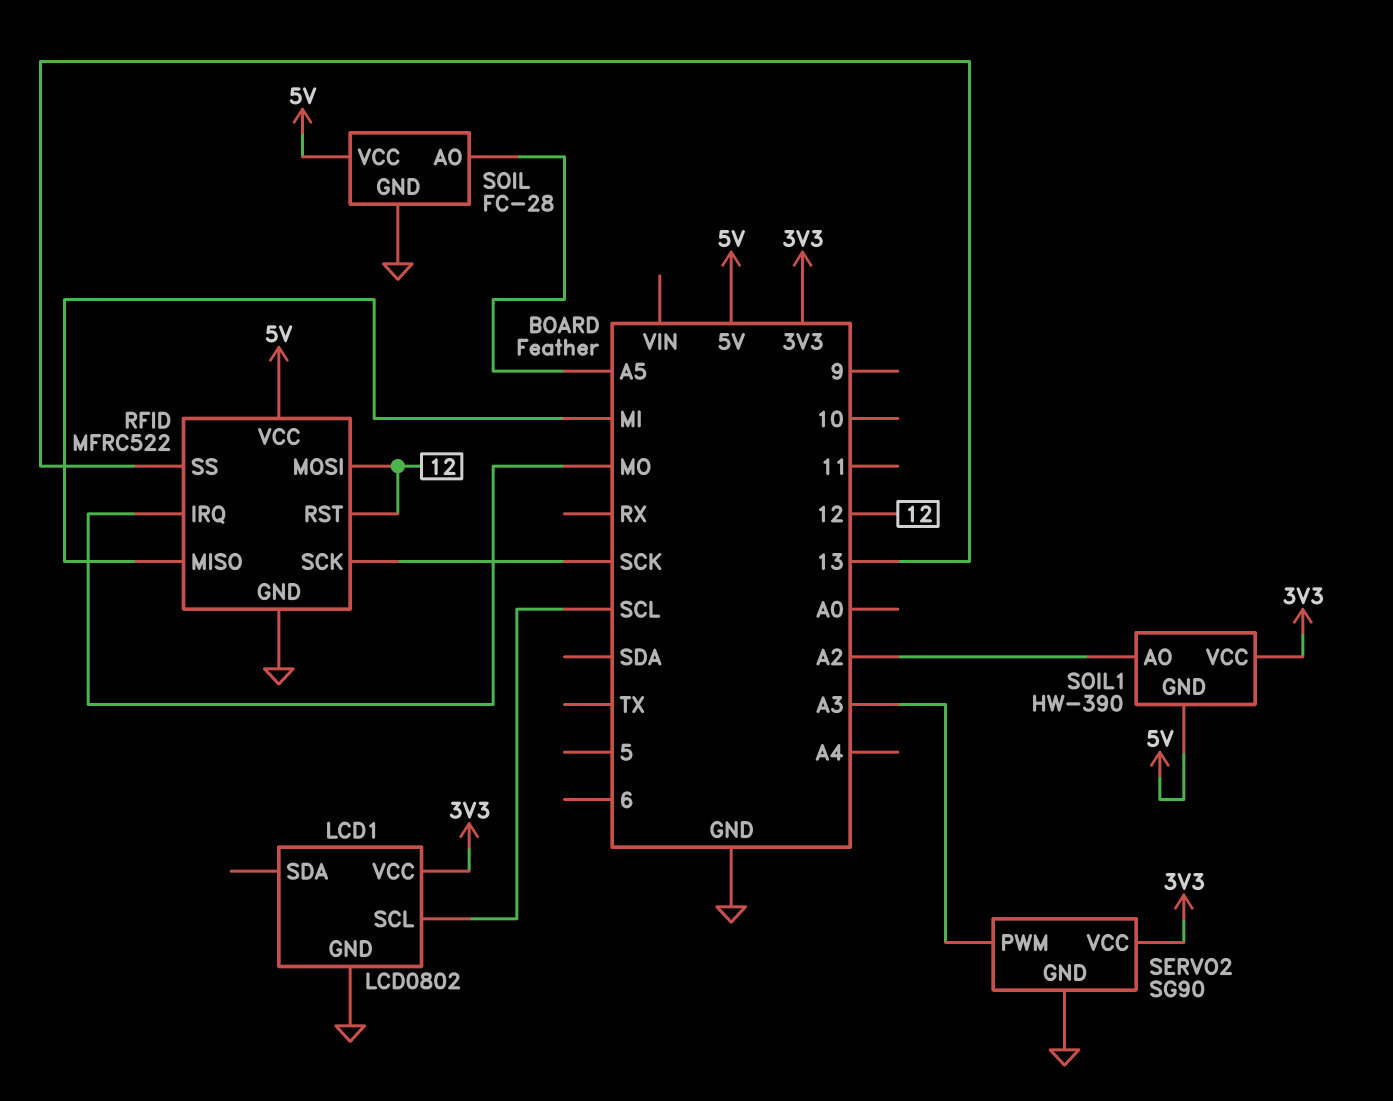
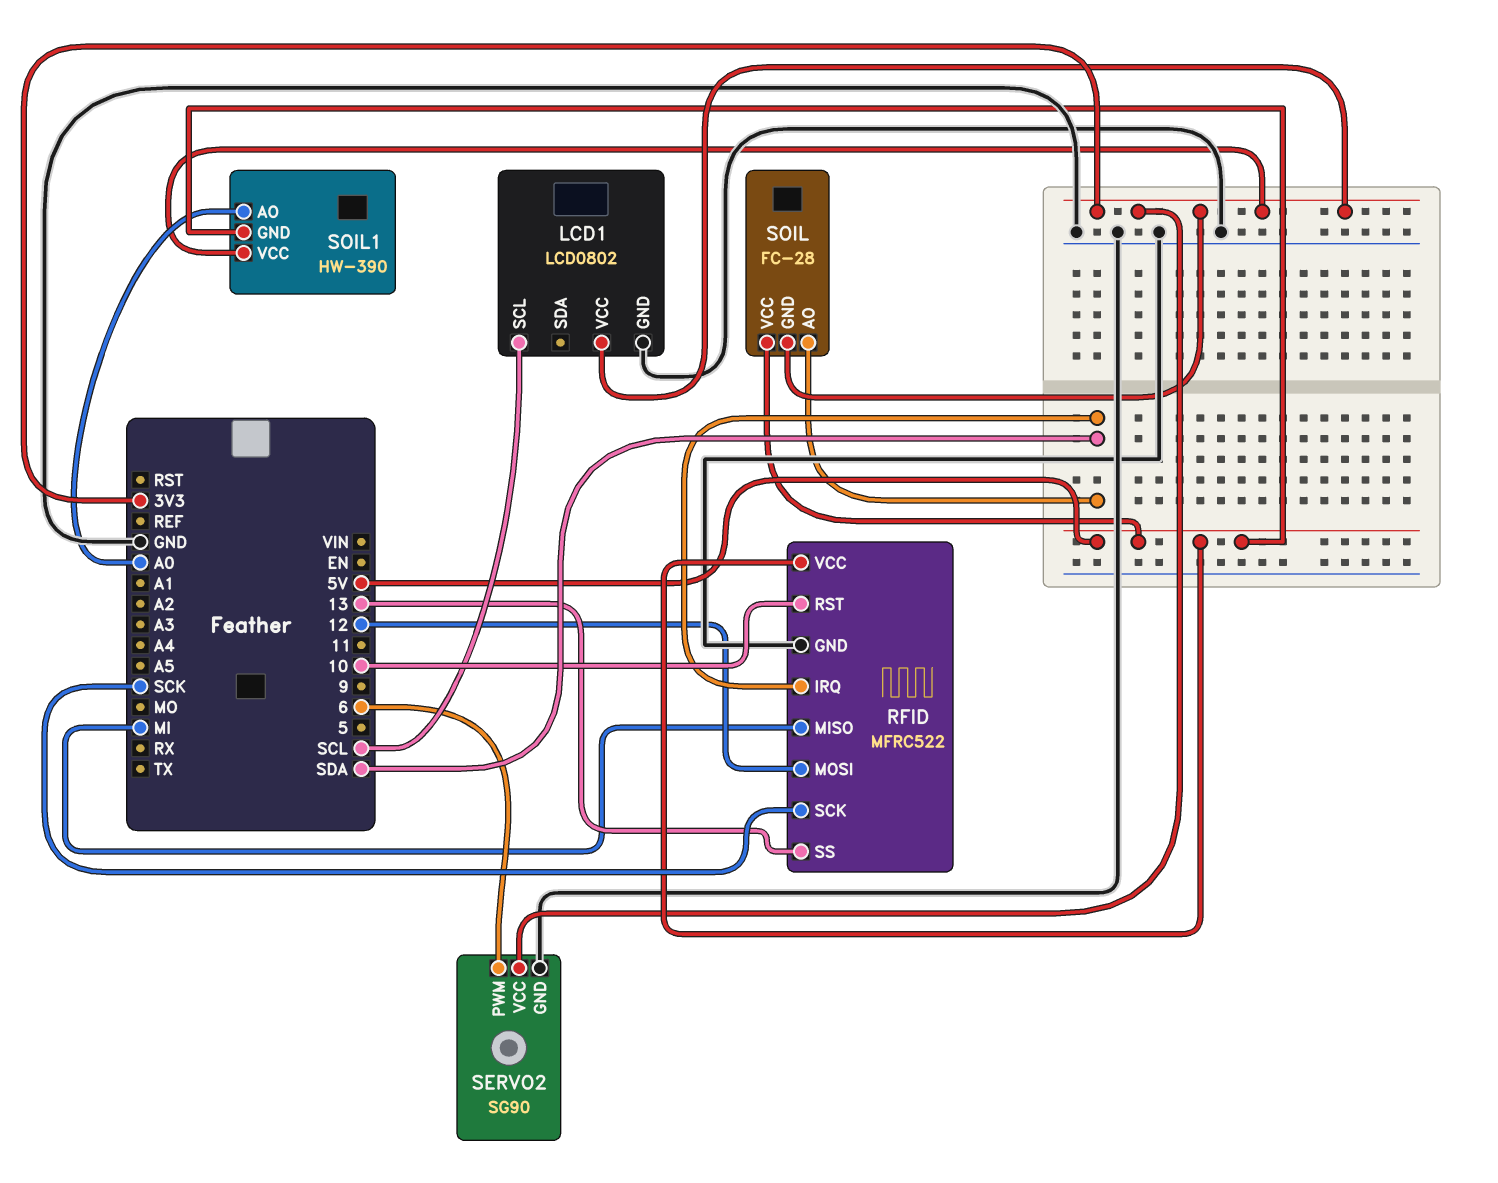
RFID pin IRQ: MO -> SDA
RFID pin RST: 12 -> 10
SERVO2 pin PWM: A3 -> 6
SOIL pin AO: A5 -> SDA
SOIL pin GND: GND -> 3V3
SOIL1 pin AO: A2 -> A0

